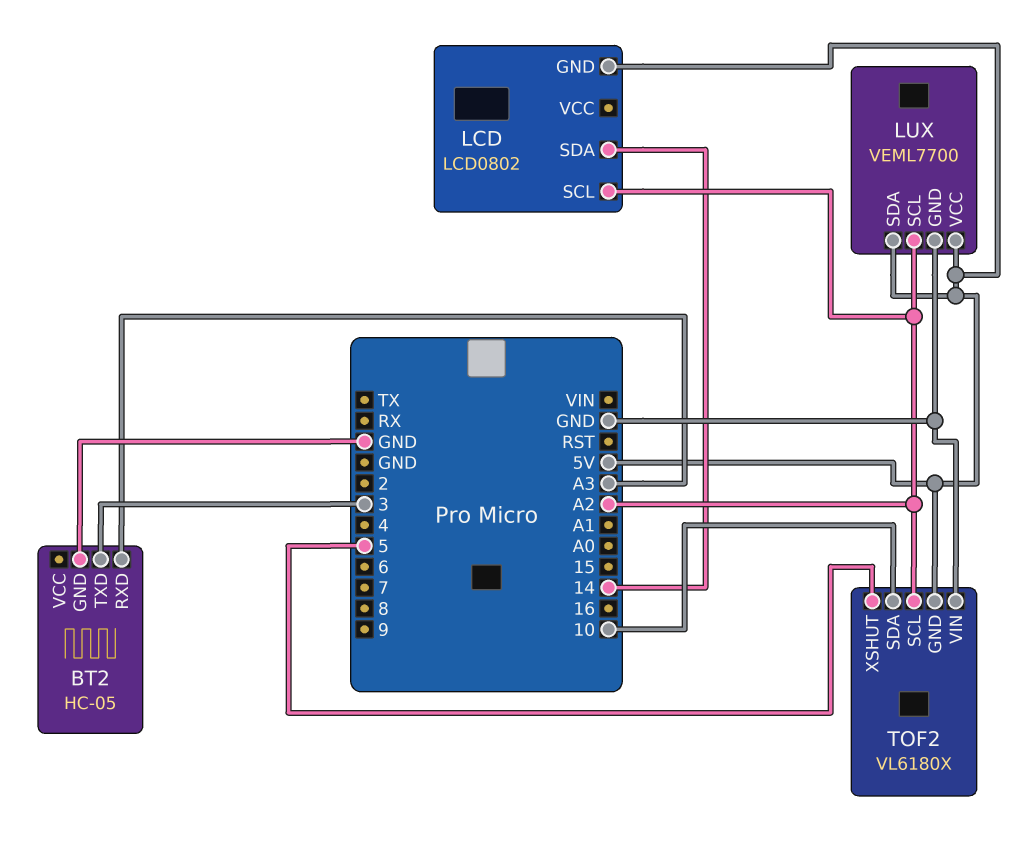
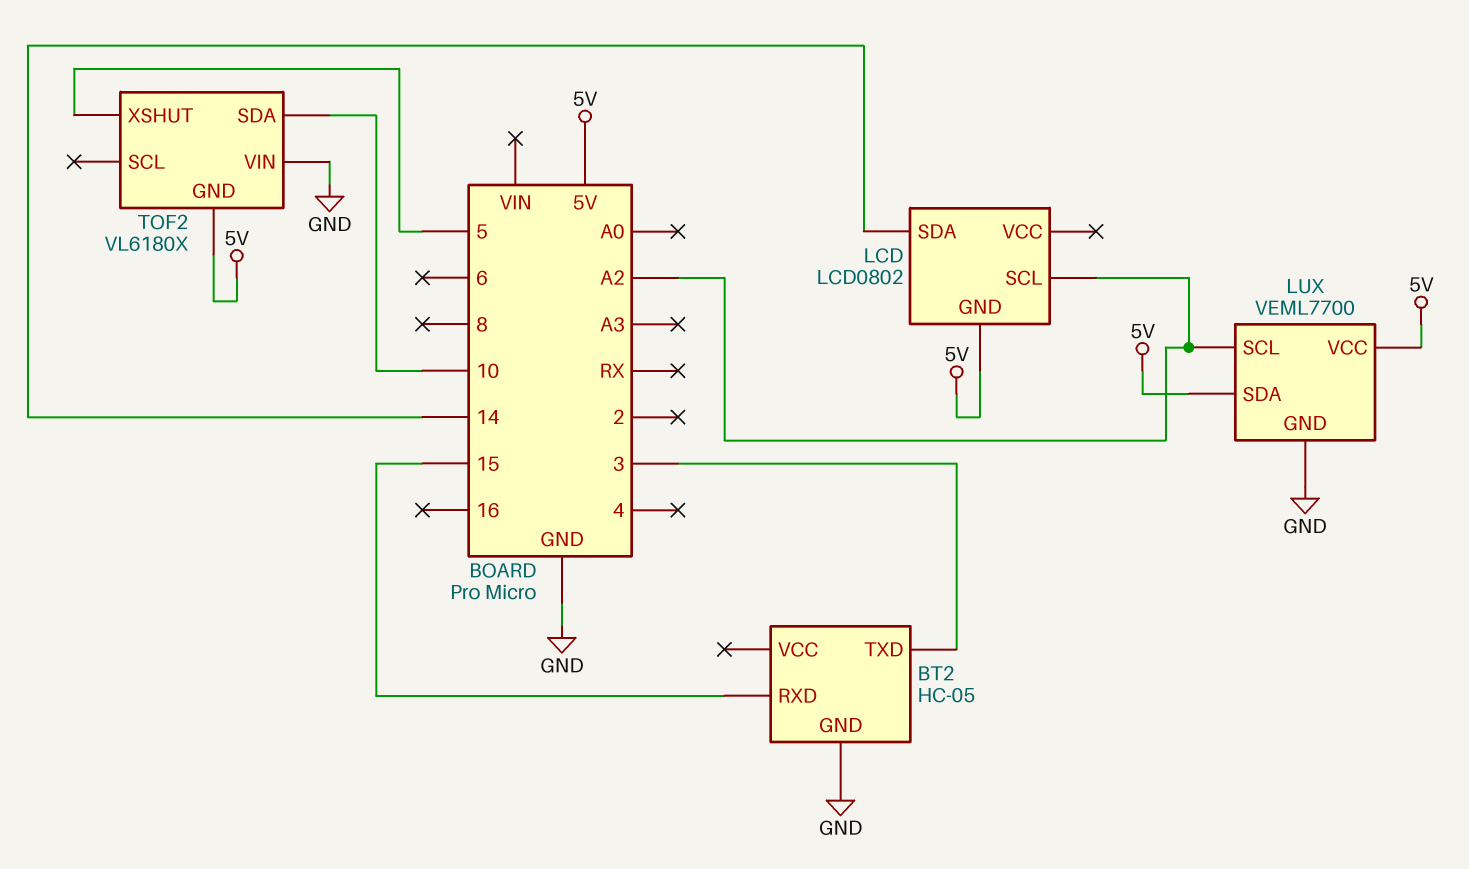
BT2 pin RXD: A3 -> 15
TOF2 pin SCL: A2 -> none

